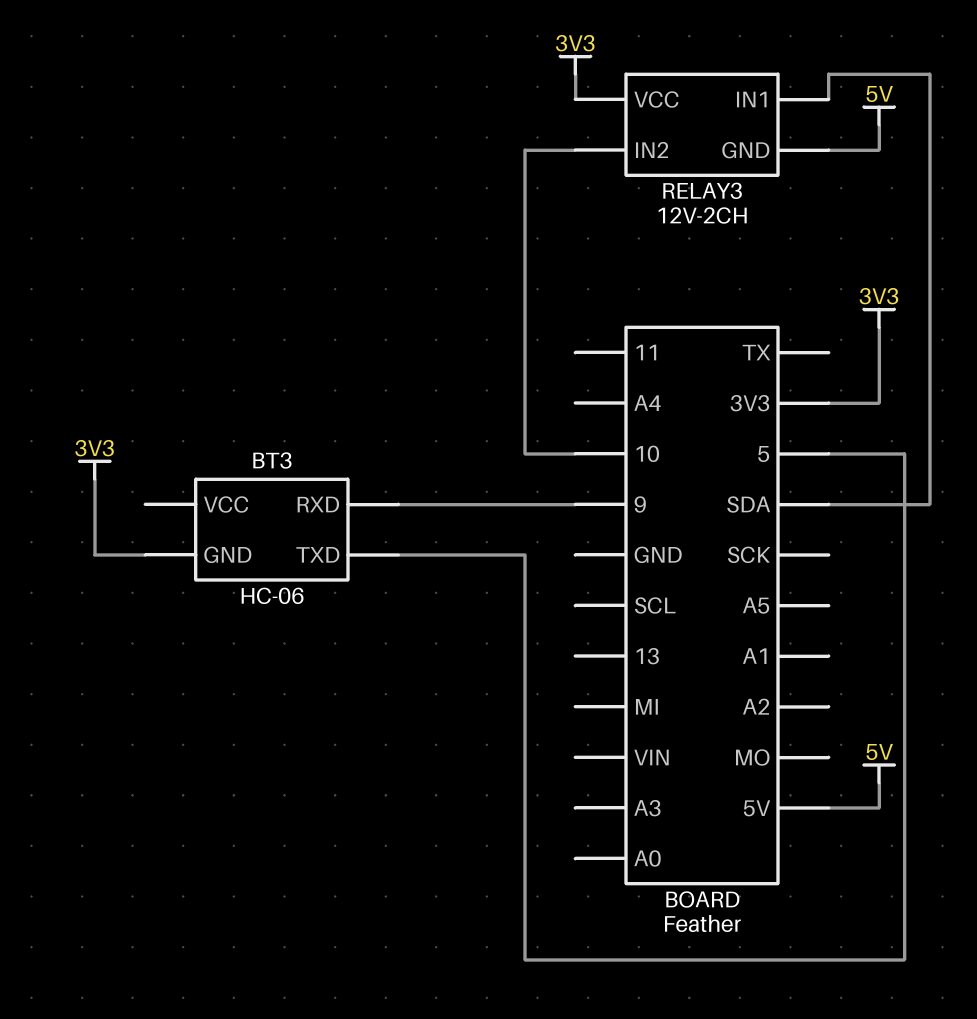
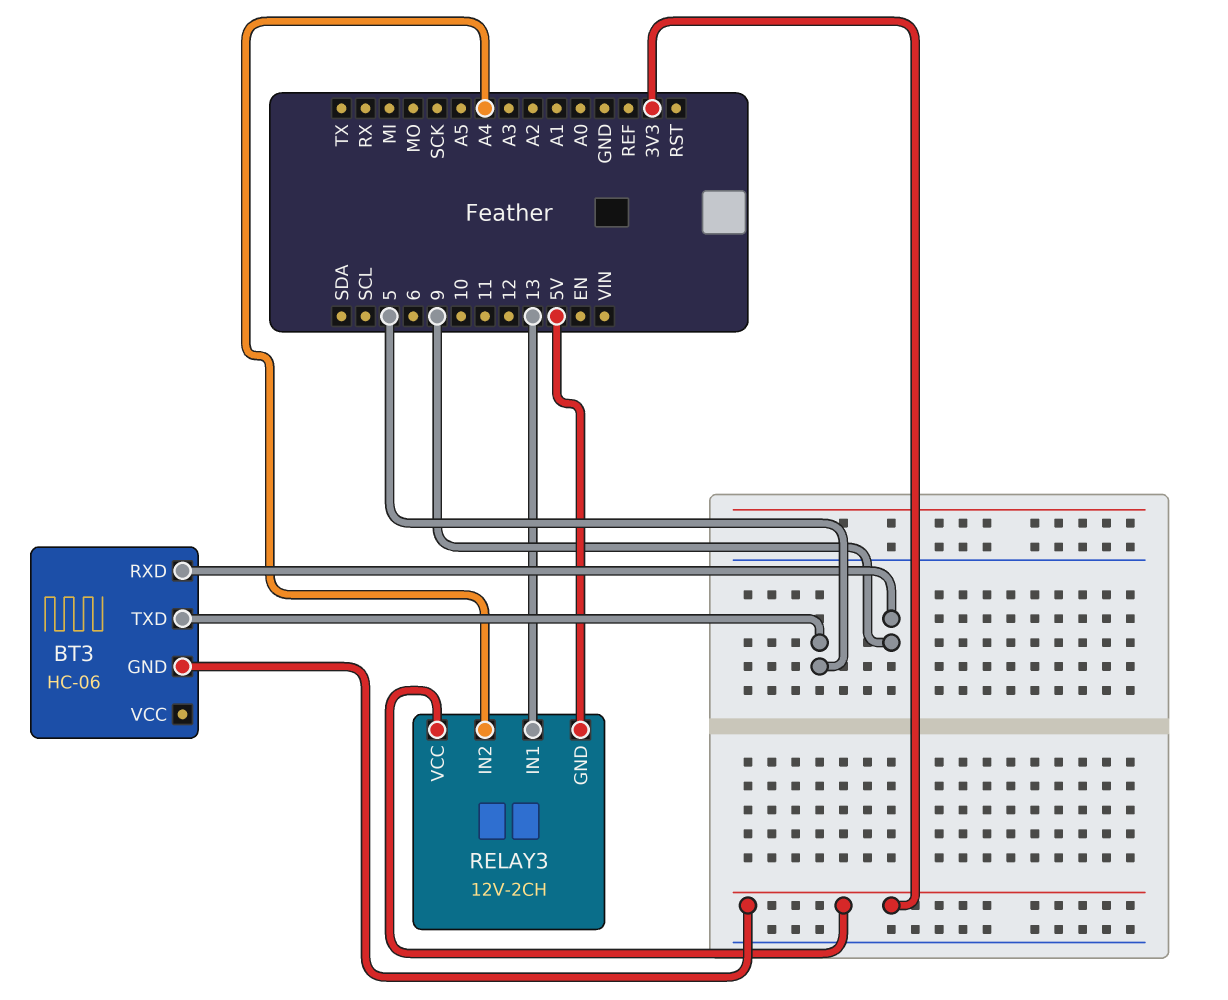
RELAY3 pin IN1: SDA -> 13
RELAY3 pin IN2: 10 -> A4

